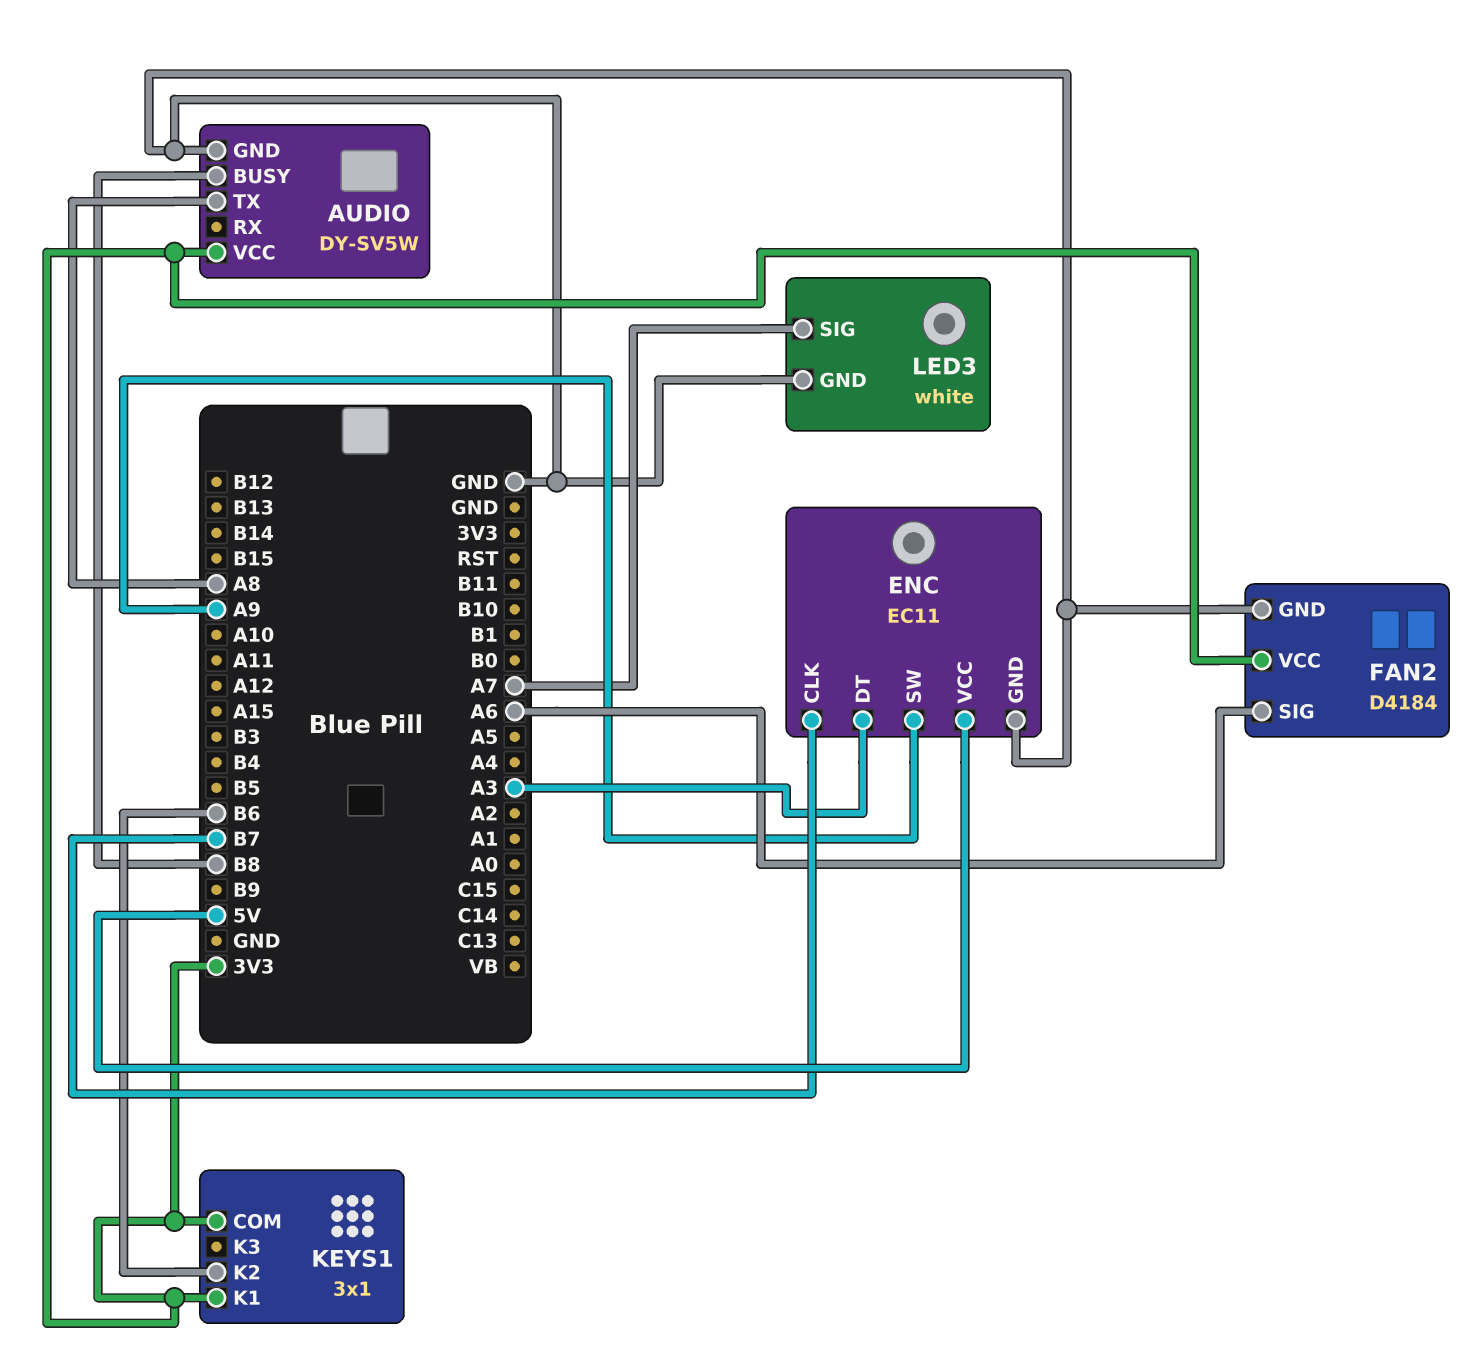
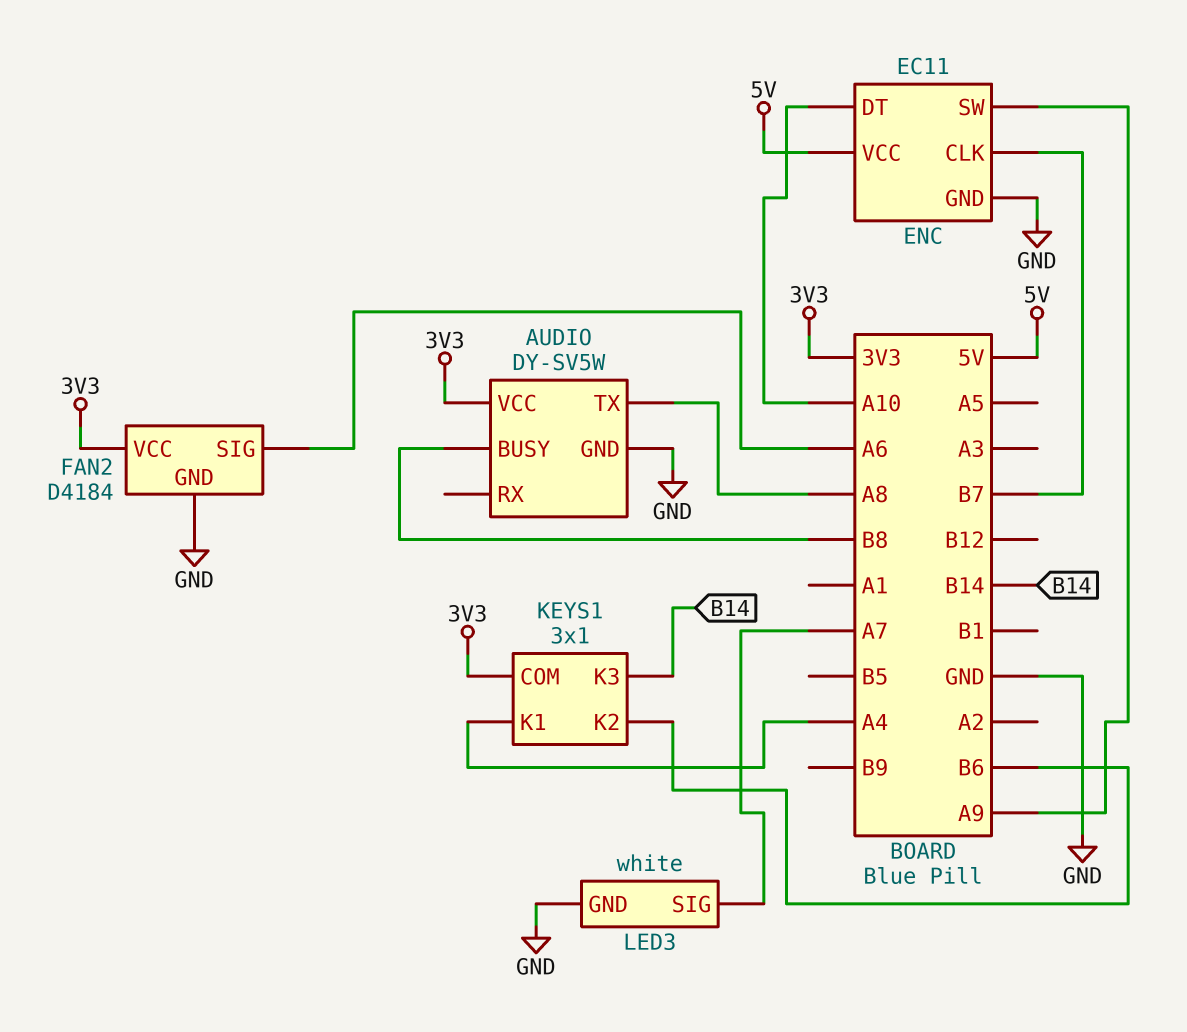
ENC pin DT: A3 -> A10
KEYS1 pin K1: 3V3 -> A4
KEYS1 pin K3: none -> B14

